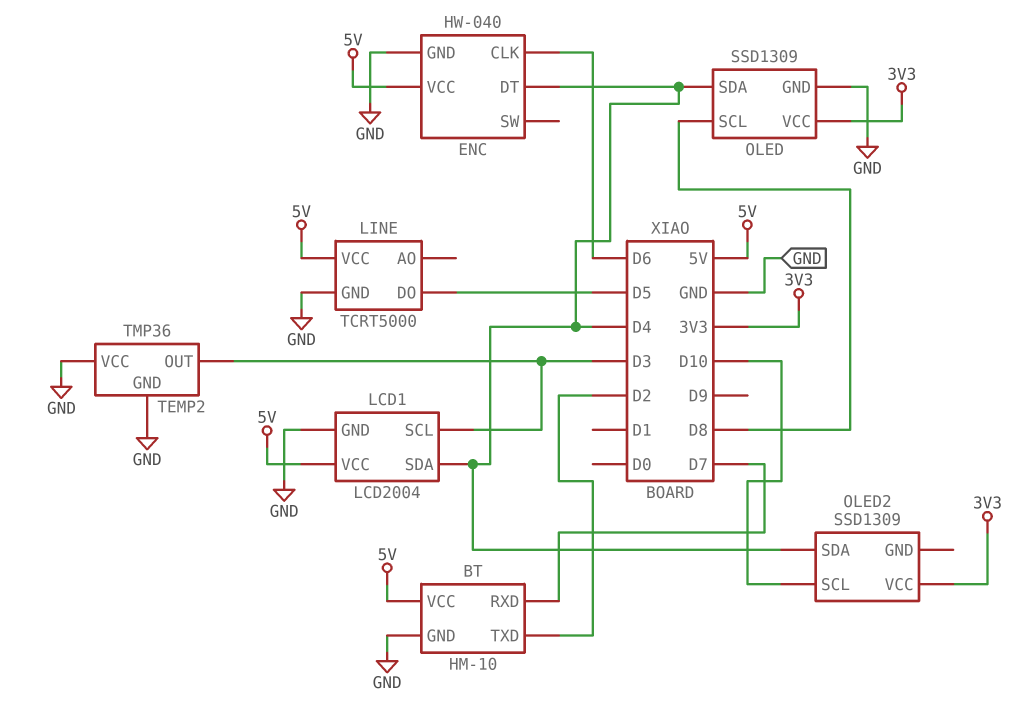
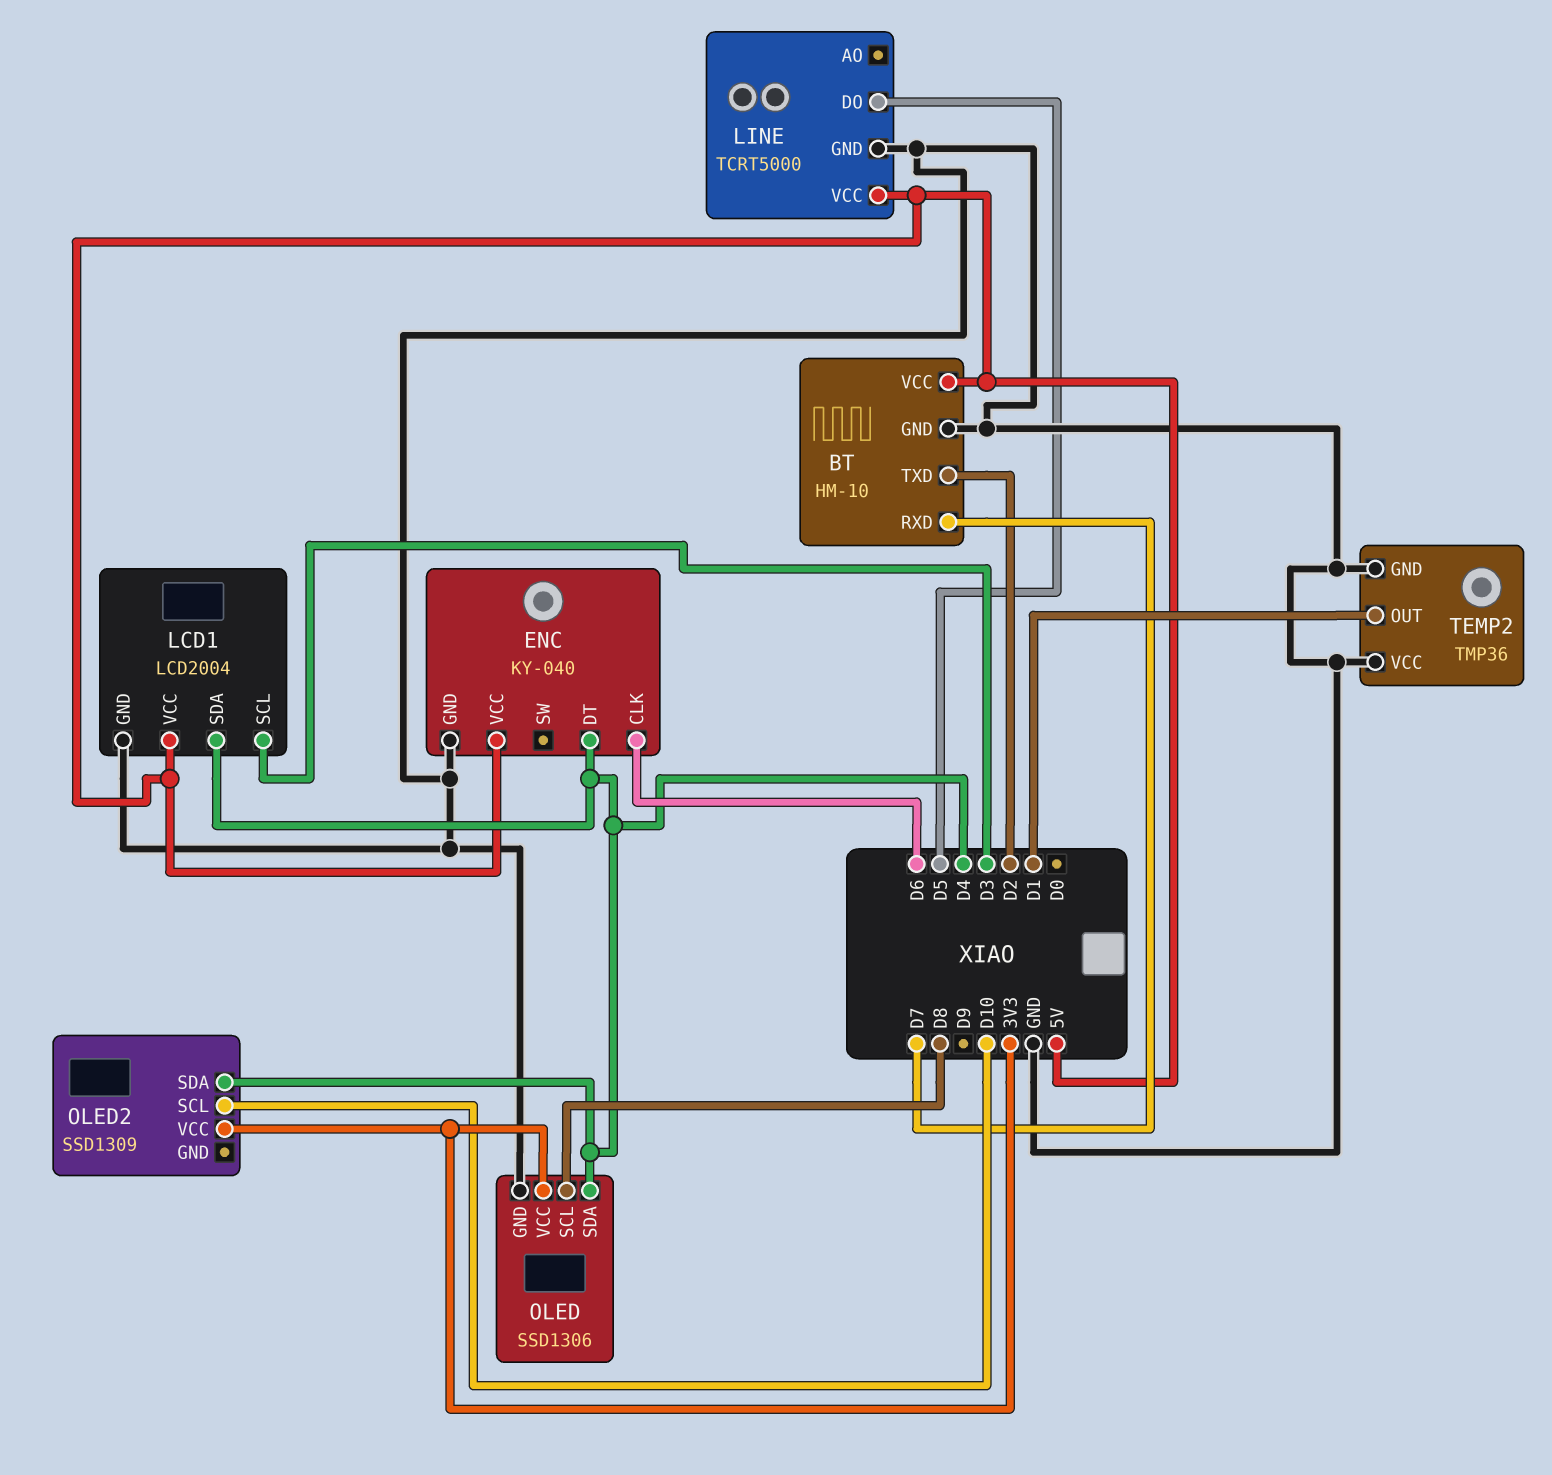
ENC: HW-040 -> KY-040
OLED: SSD1309 -> SSD1306
TEMP2 pin OUT: D3 -> D1

